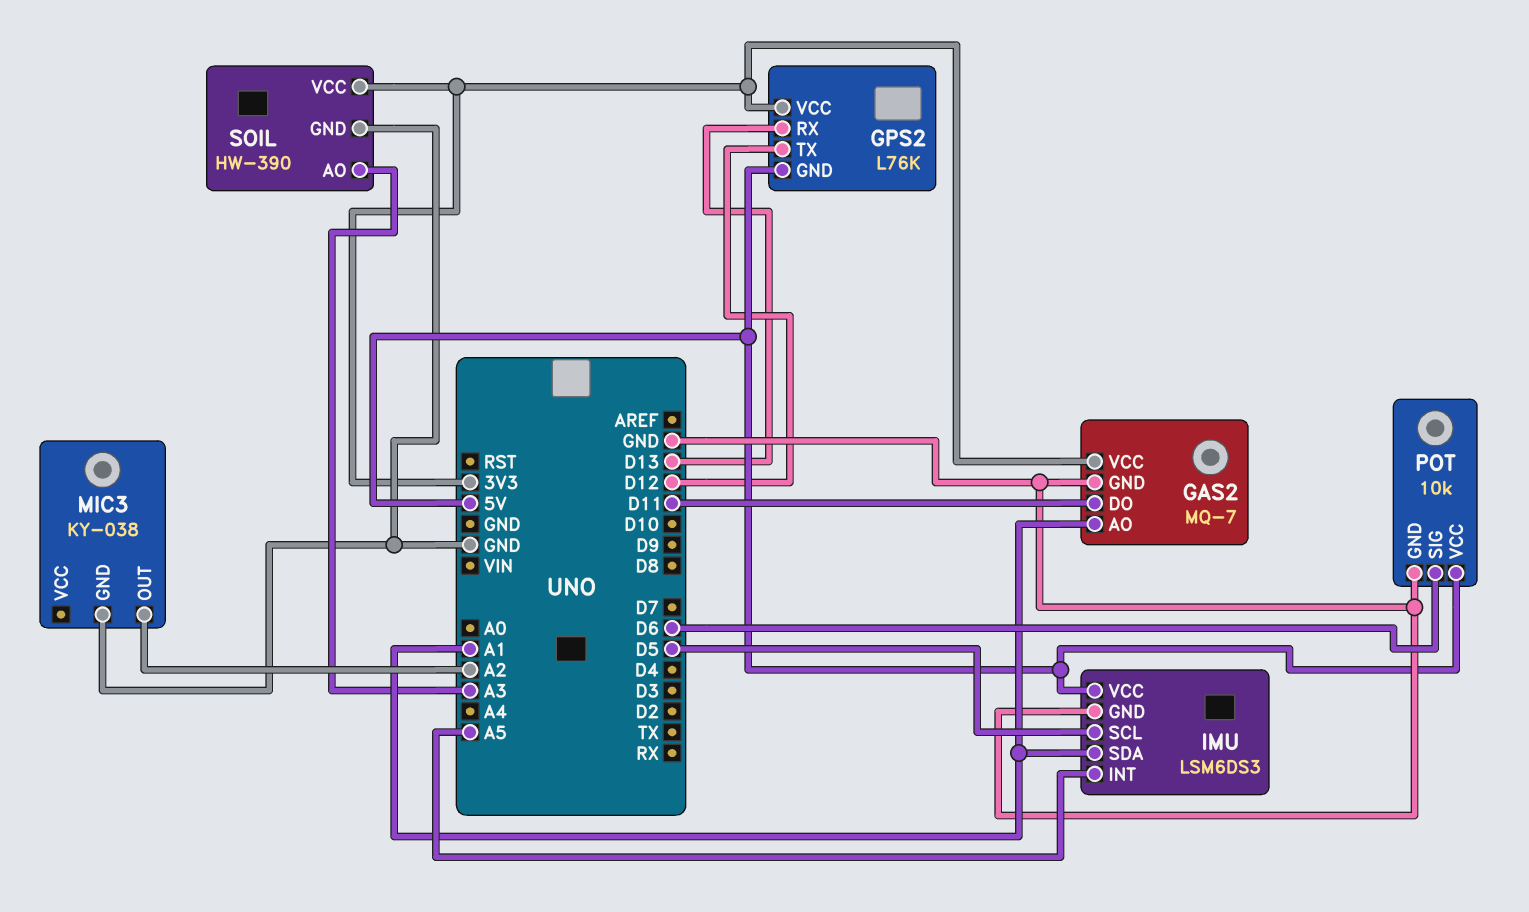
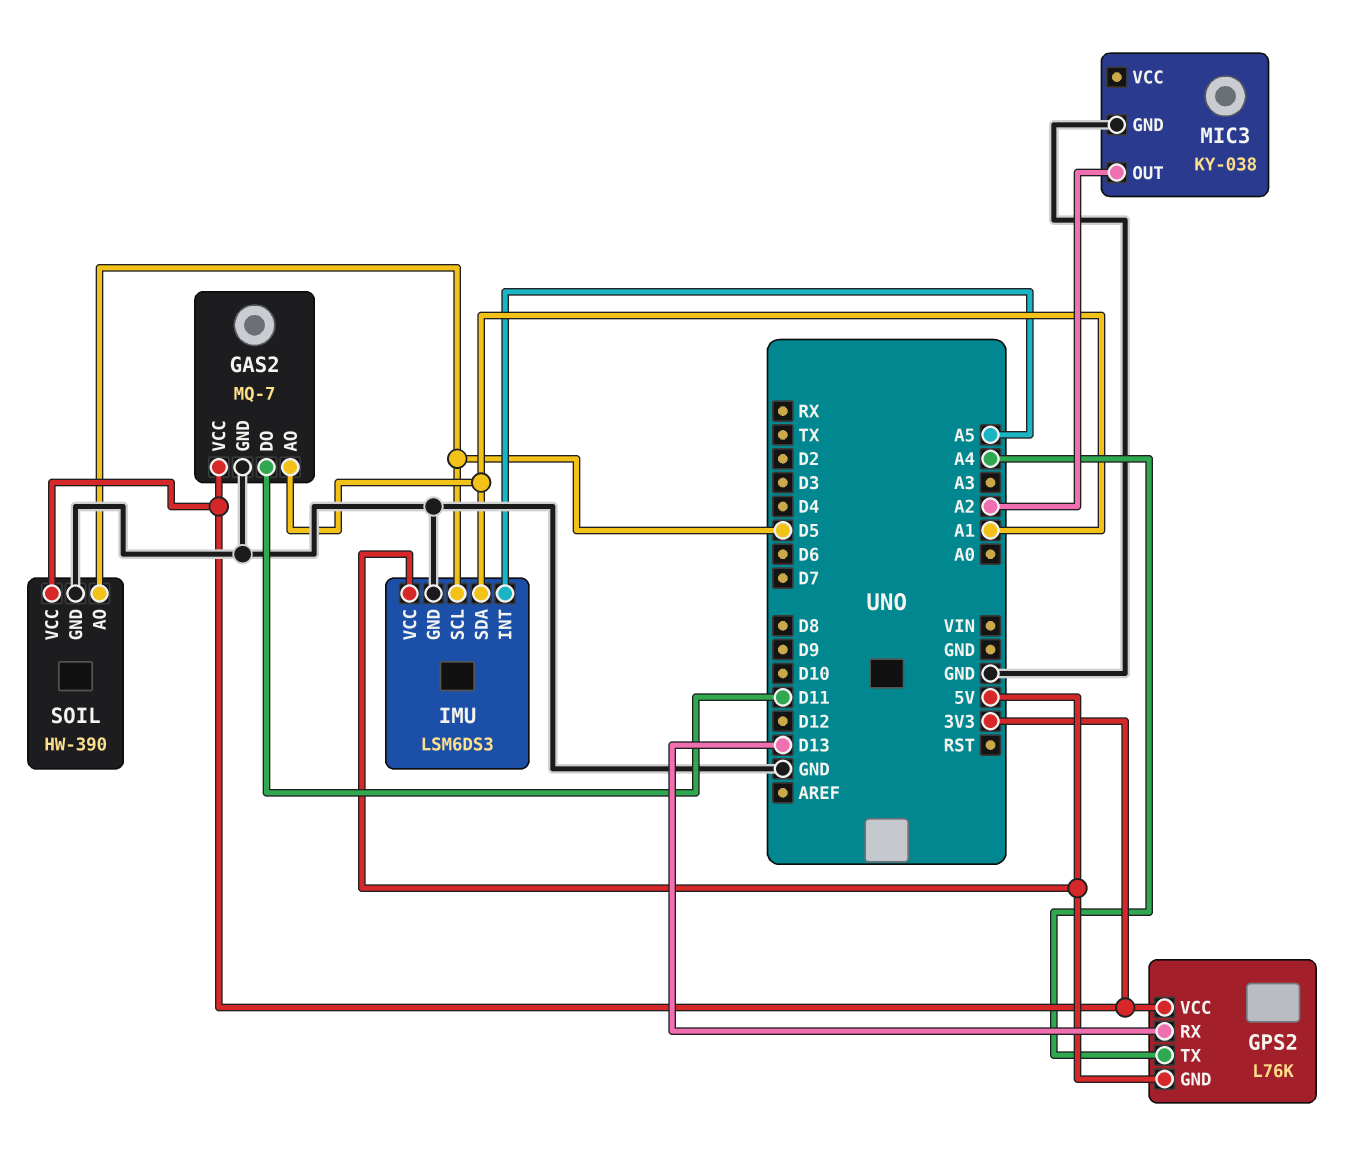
GPS2 pin TX: D12 -> A4
POT: 10k -> none
POT pin GND: GND -> none
POT pin SIG: D6 -> none
POT pin VCC: 5V -> none
SOIL pin AO: A3 -> D5

